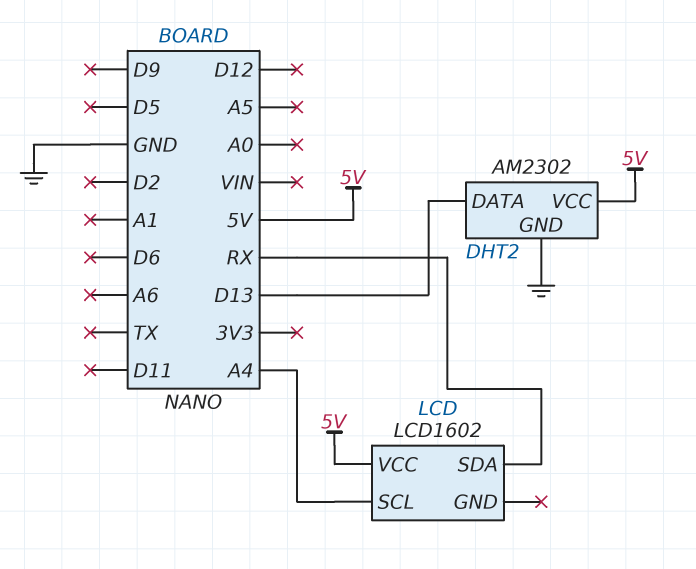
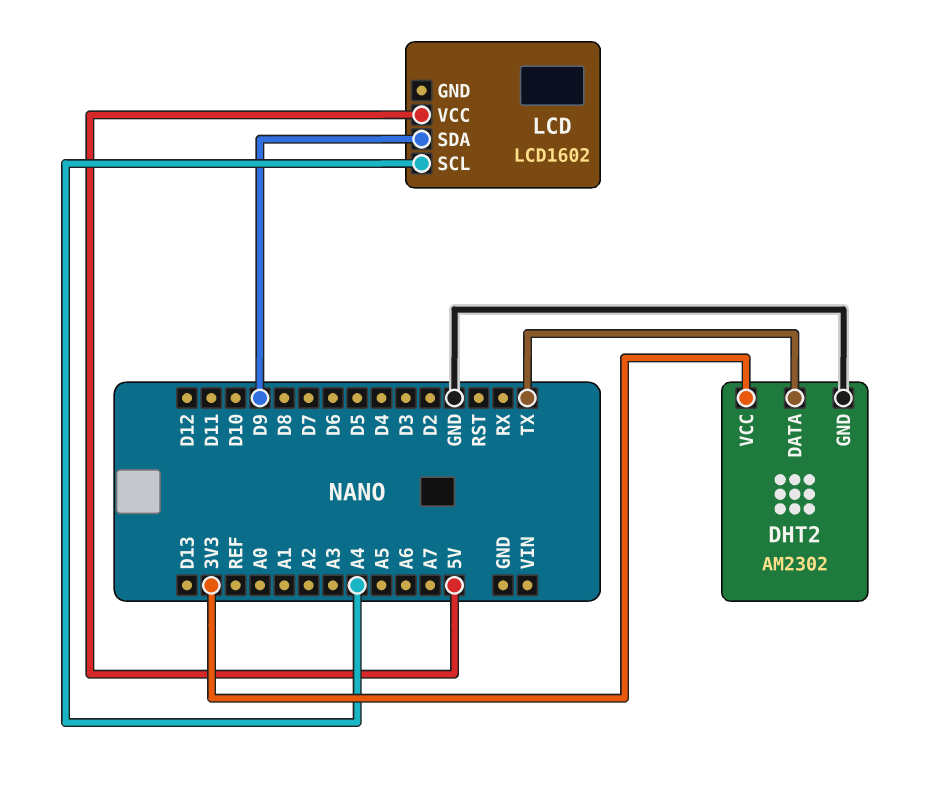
DHT2 pin DATA: D13 -> TX
DHT2 pin VCC: 5V -> 3V3
LCD pin SDA: RX -> D9

